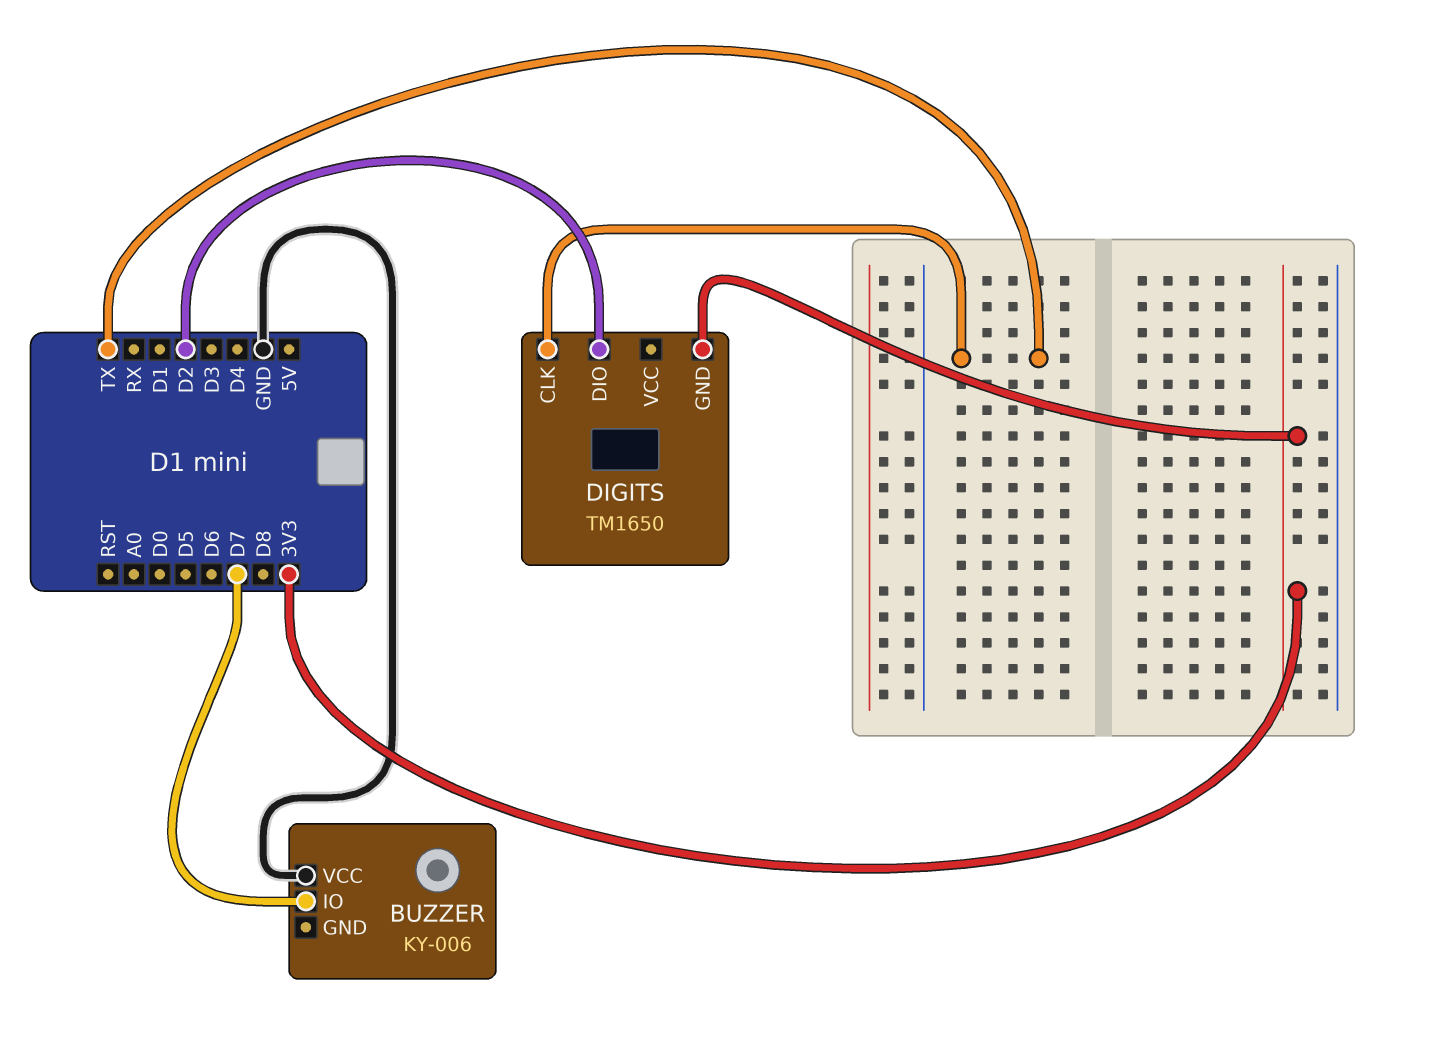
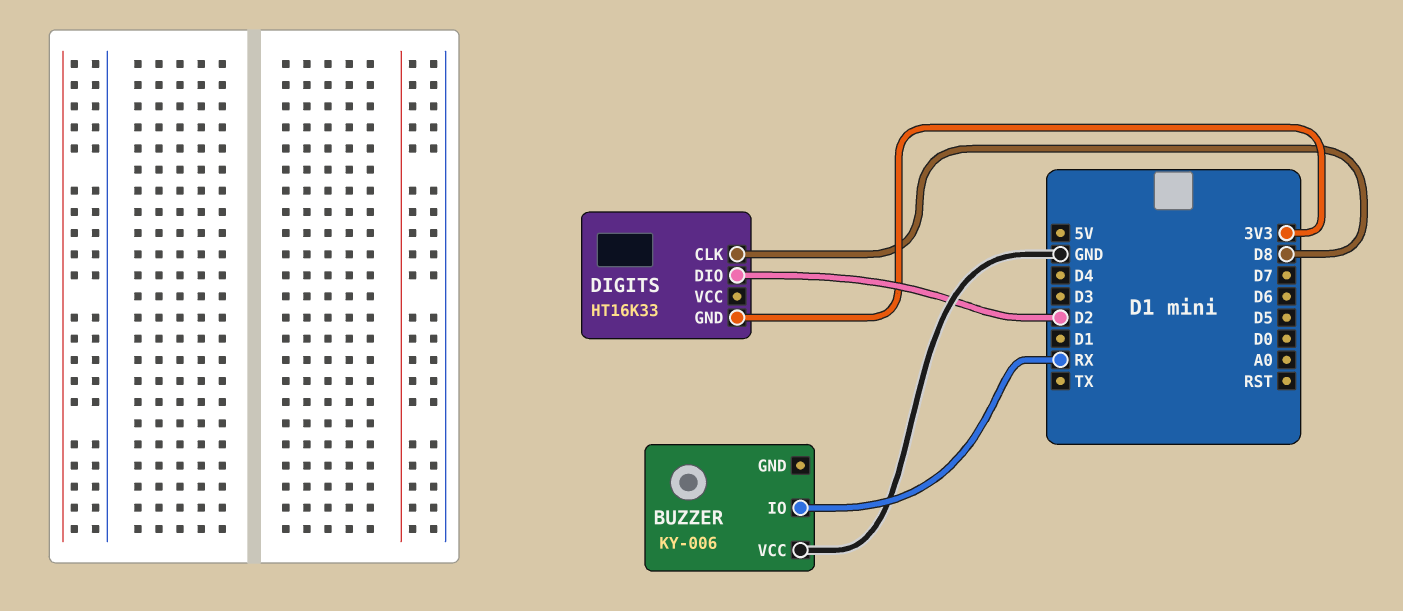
BUZZER pin IO: D7 -> RX
DIGITS: TM1650 -> HT16K33
DIGITS pin CLK: TX -> D8

